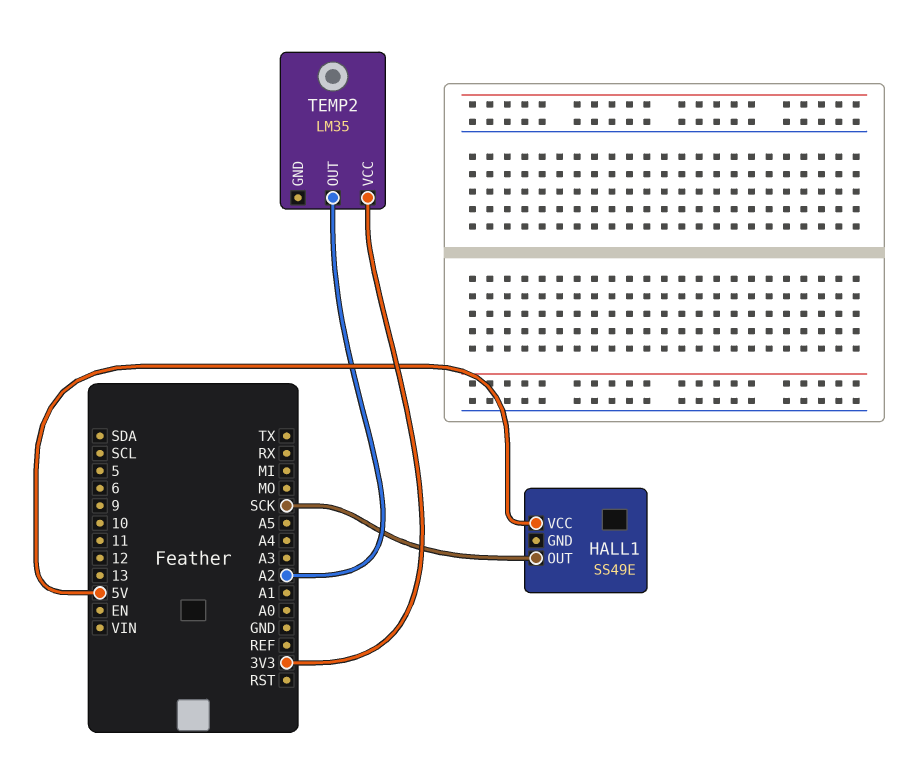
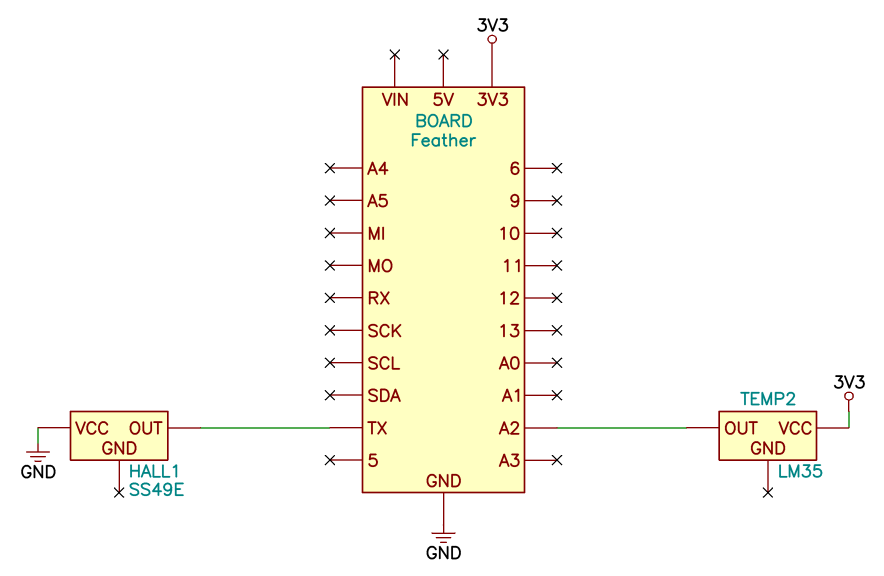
HALL1 pin OUT: SCK -> TX
HALL1 pin VCC: 5V -> GND

